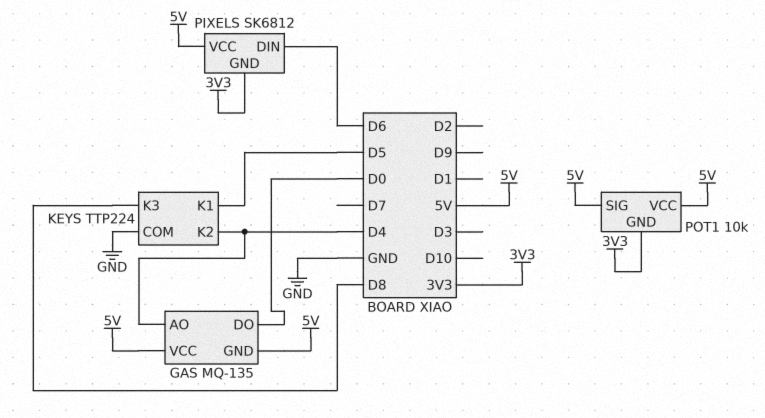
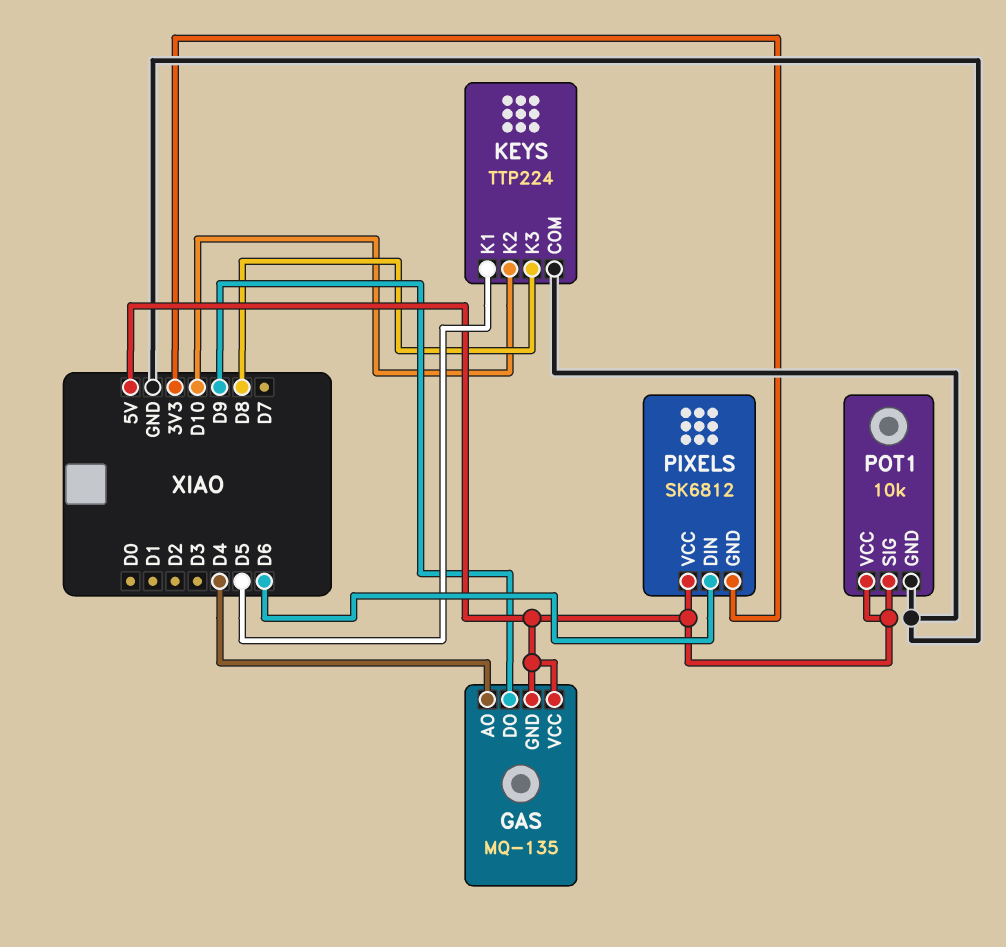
GAS pin DO: D0 -> D9
KEYS pin K2: D4 -> D10
POT1 pin GND: 3V3 -> GND

